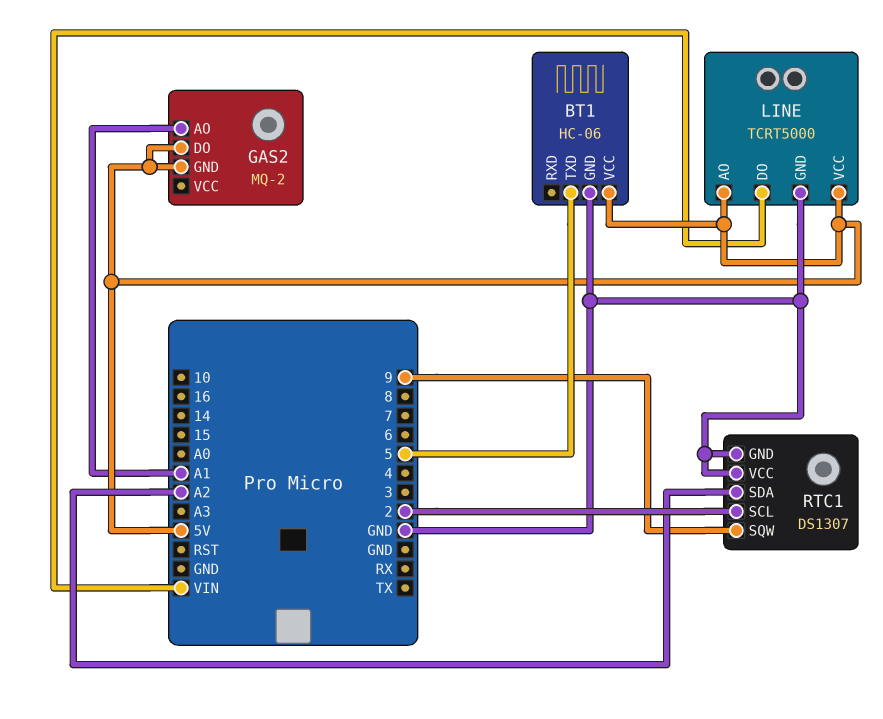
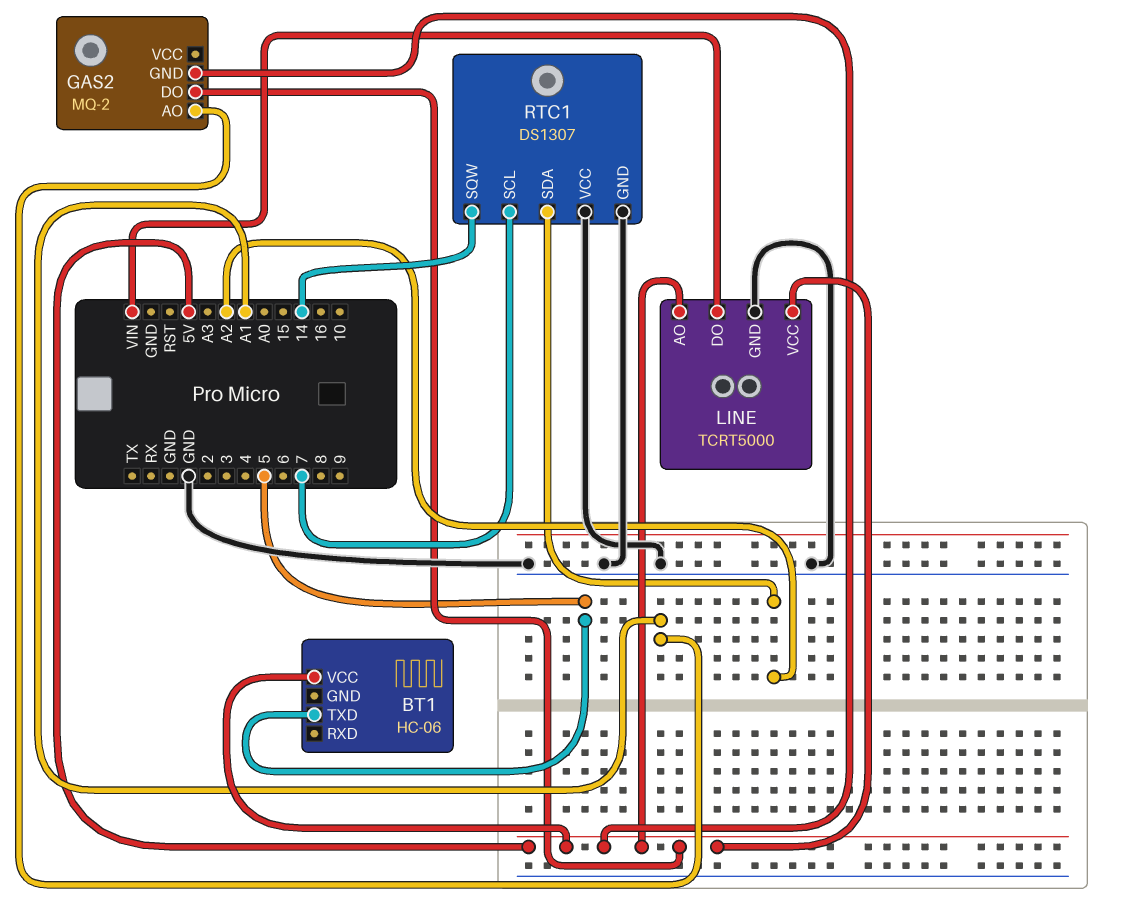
BT1 pin GND: GND -> none
RTC1 pin SCL: 2 -> 7
RTC1 pin SQW: 9 -> 14

